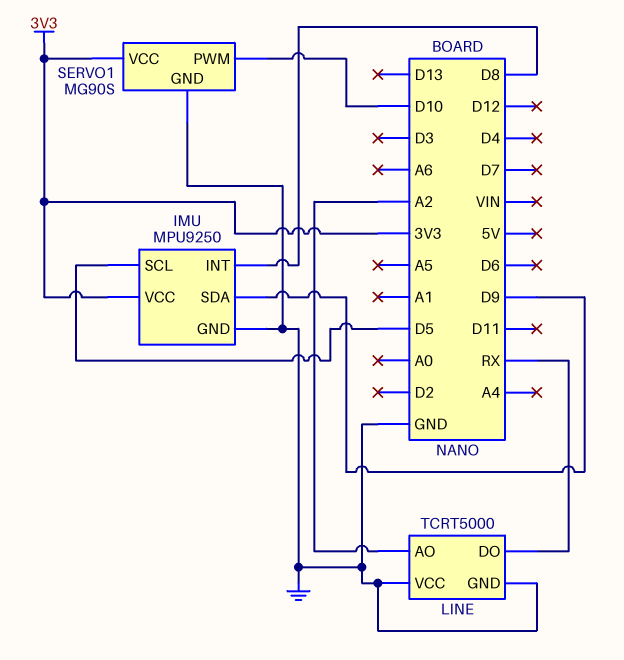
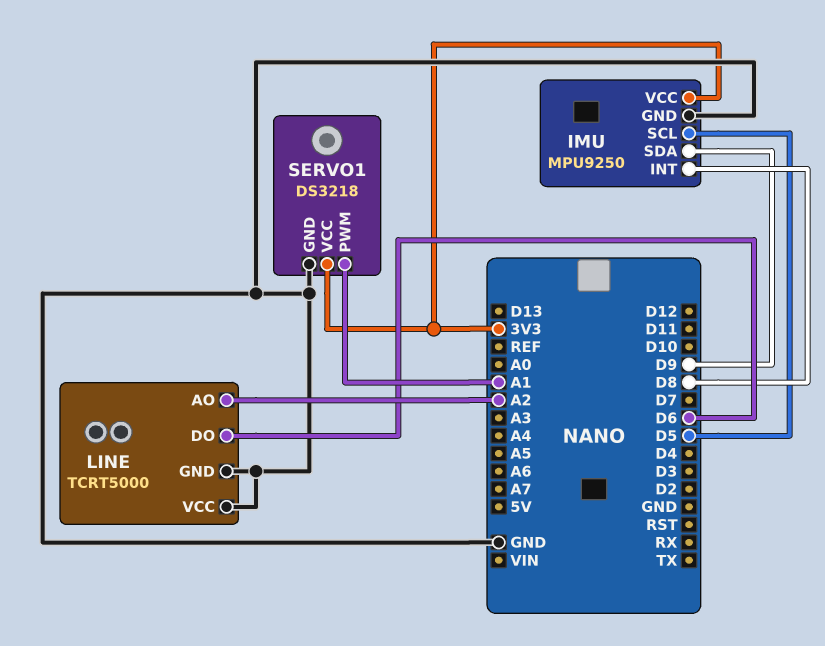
LINE pin DO: RX -> D6
SERVO1: MG90S -> DS3218
SERVO1 pin PWM: D10 -> A1

